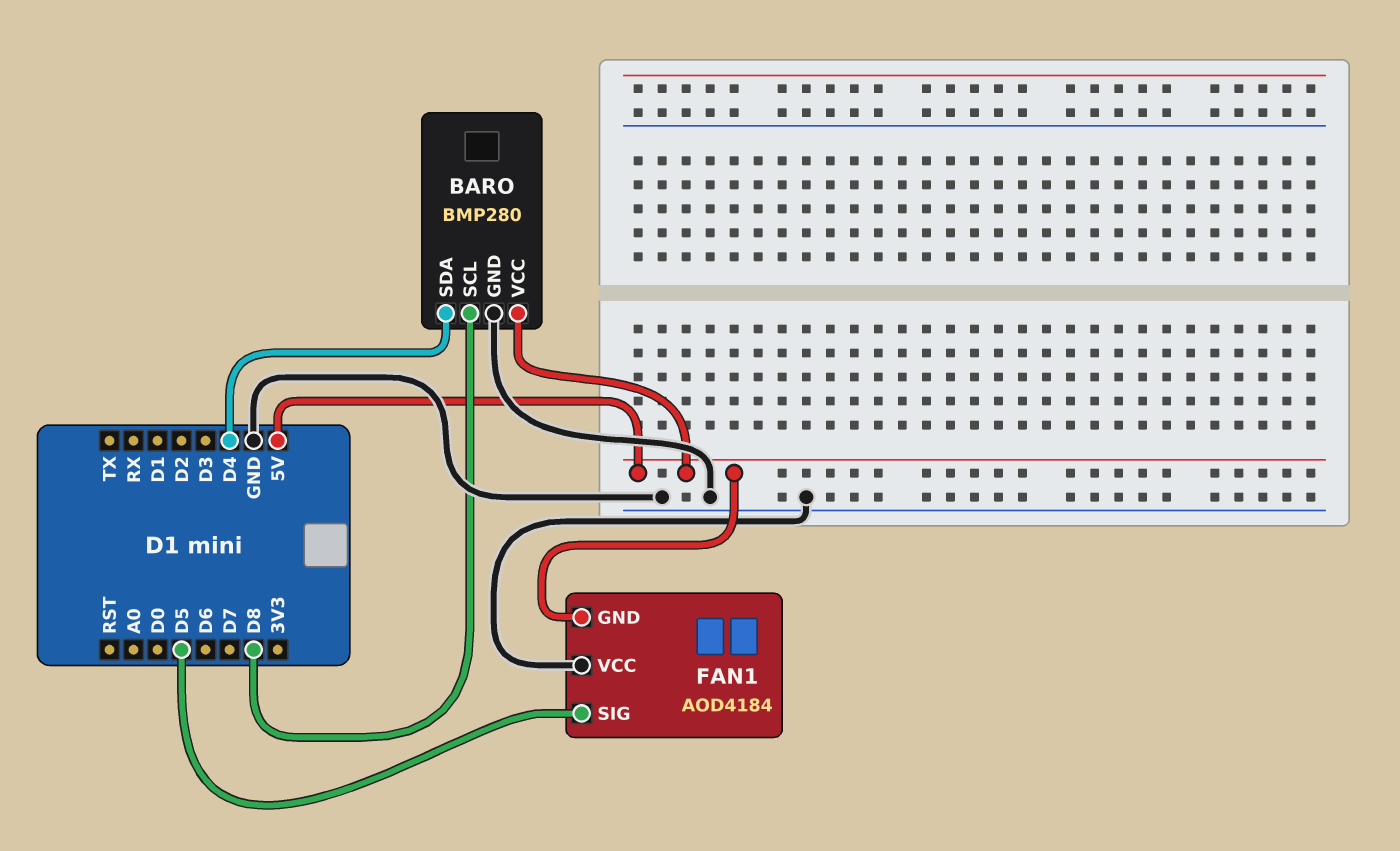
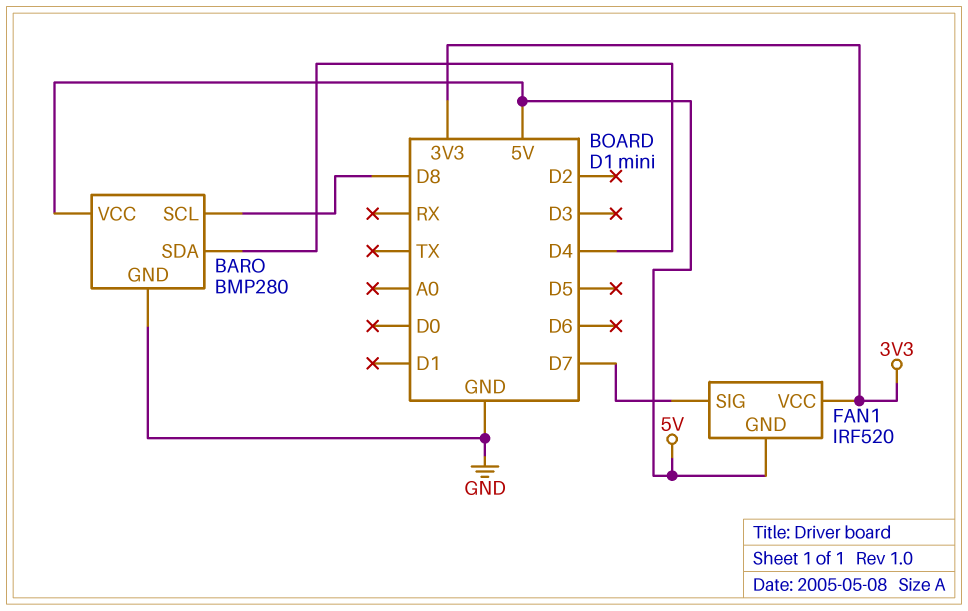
FAN1: AOD4184 -> IRF520
FAN1 pin SIG: D5 -> D7
FAN1 pin VCC: GND -> 3V3

